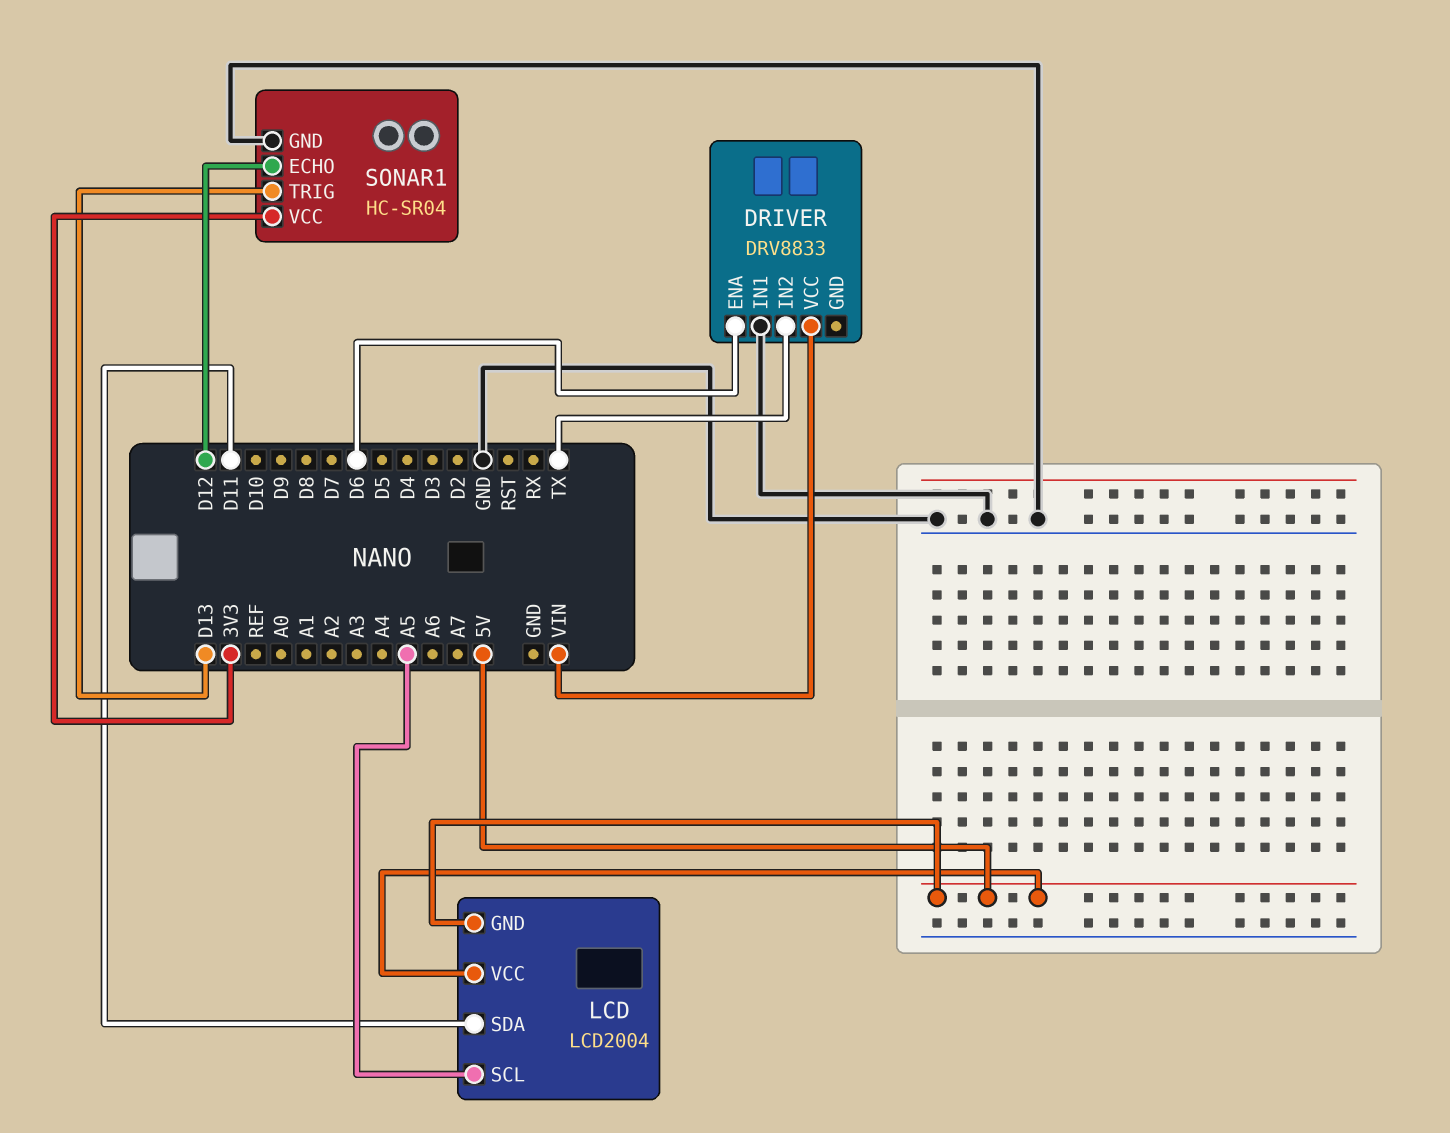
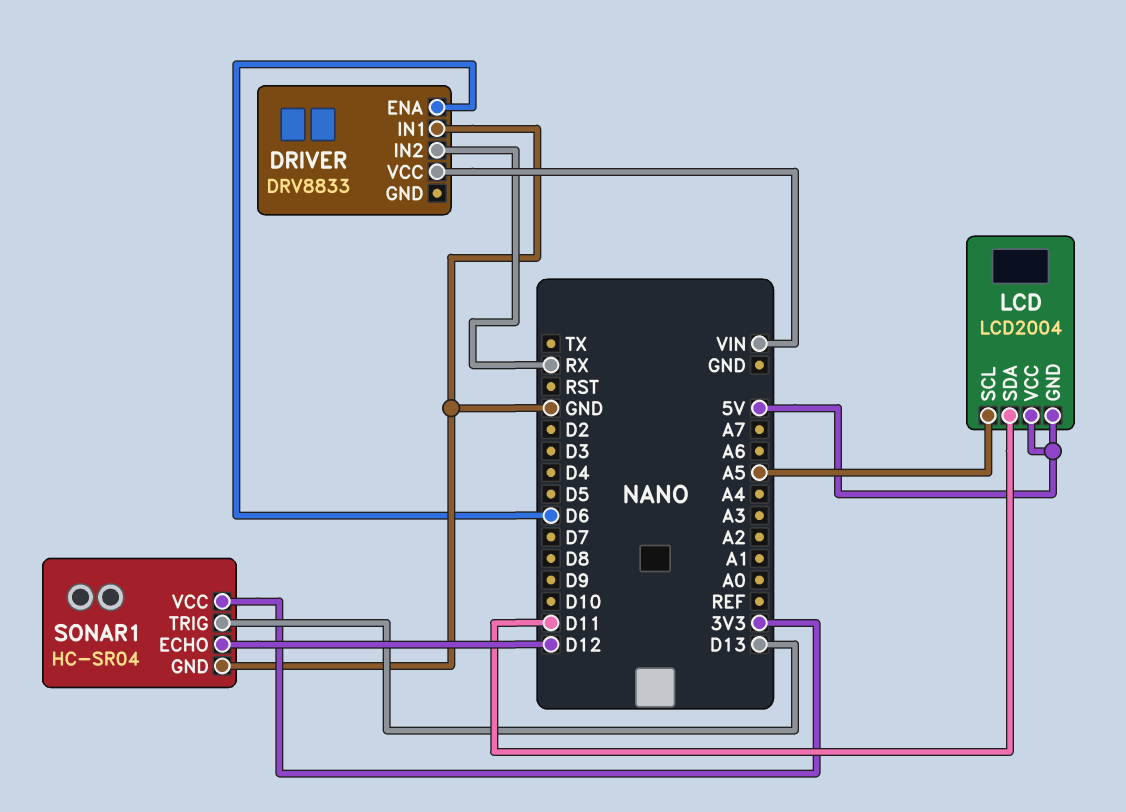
DRIVER pin IN2: TX -> RX

